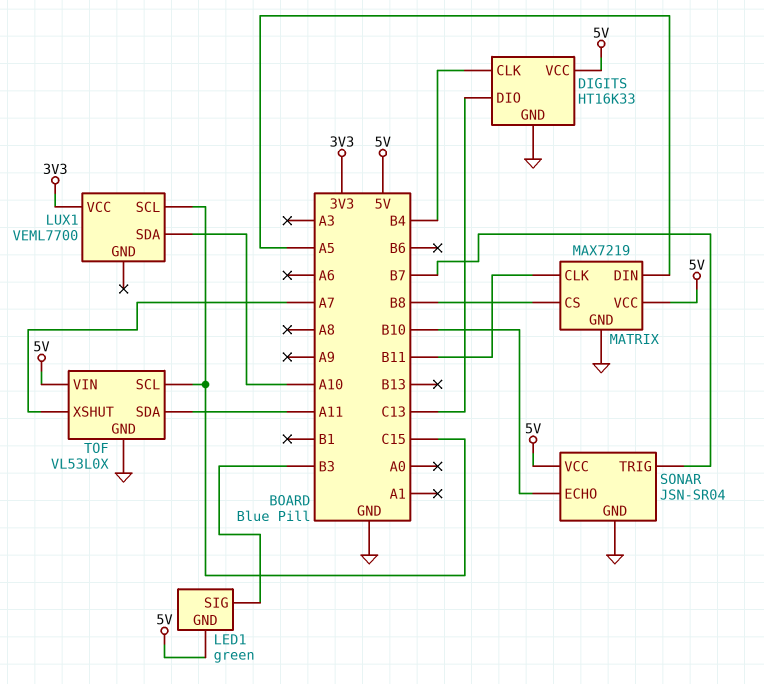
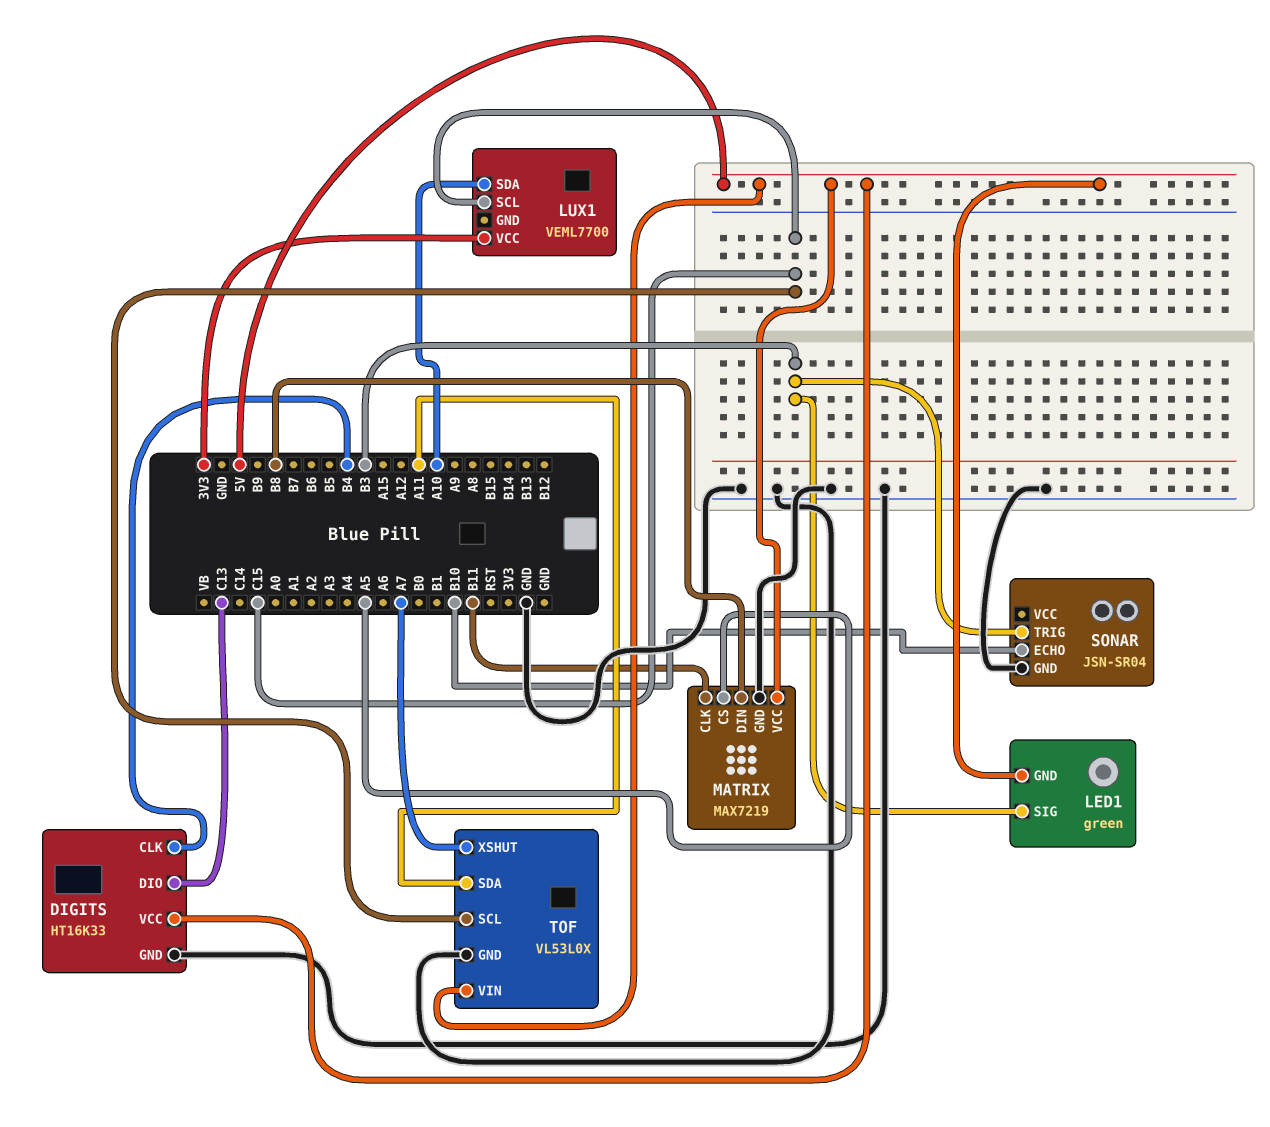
MATRIX pin CS: B8 -> A5
MATRIX pin DIN: A5 -> B8
SONAR pin TRIG: B7 -> B3
SONAR pin VCC: 5V -> none

